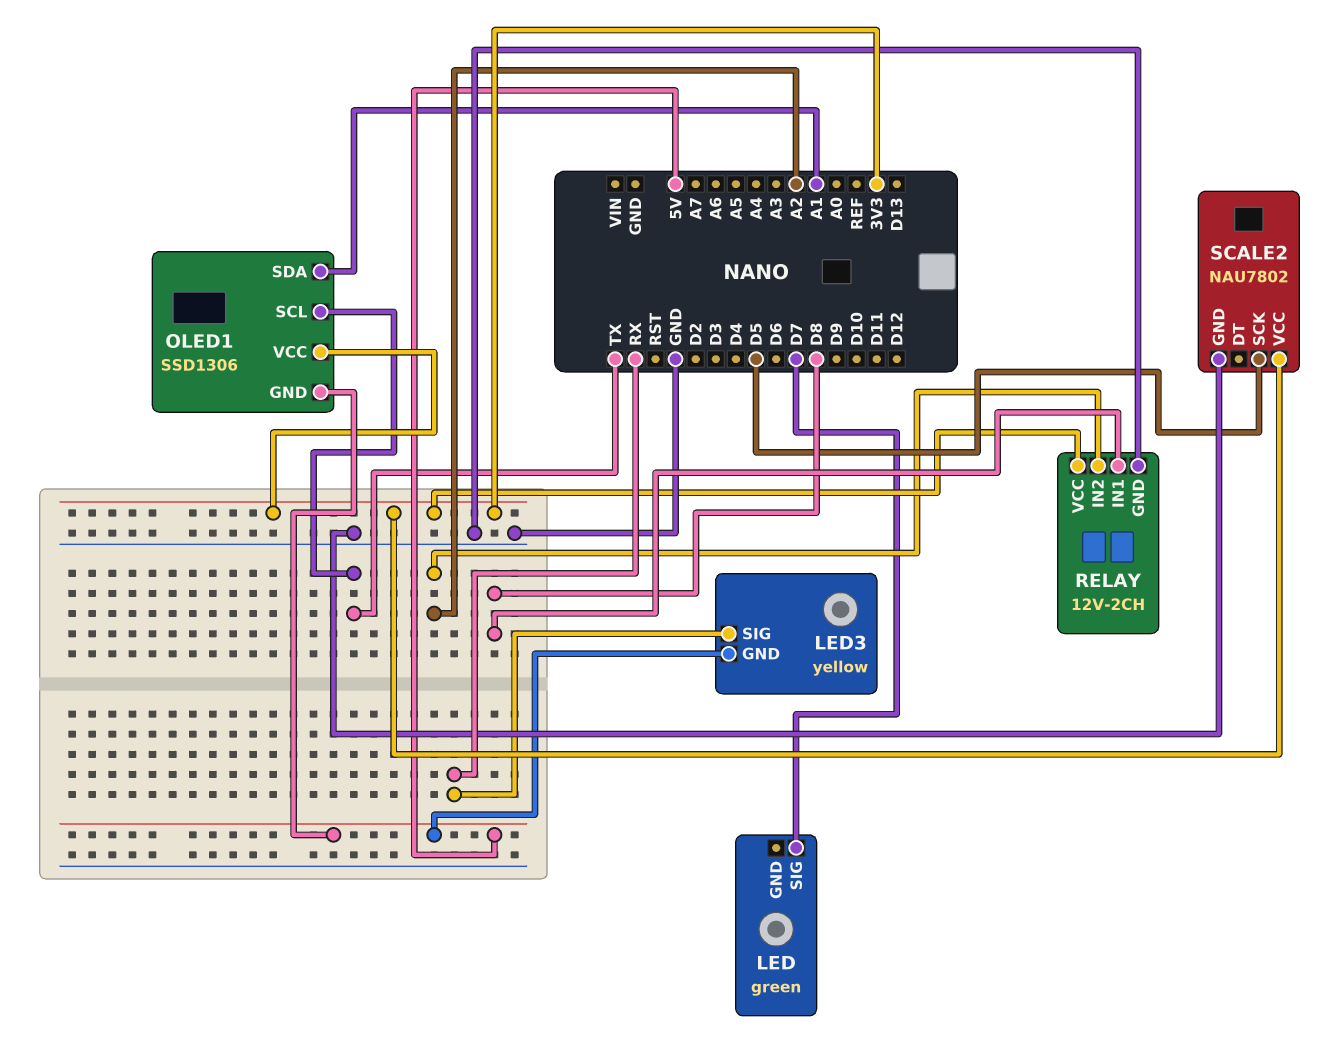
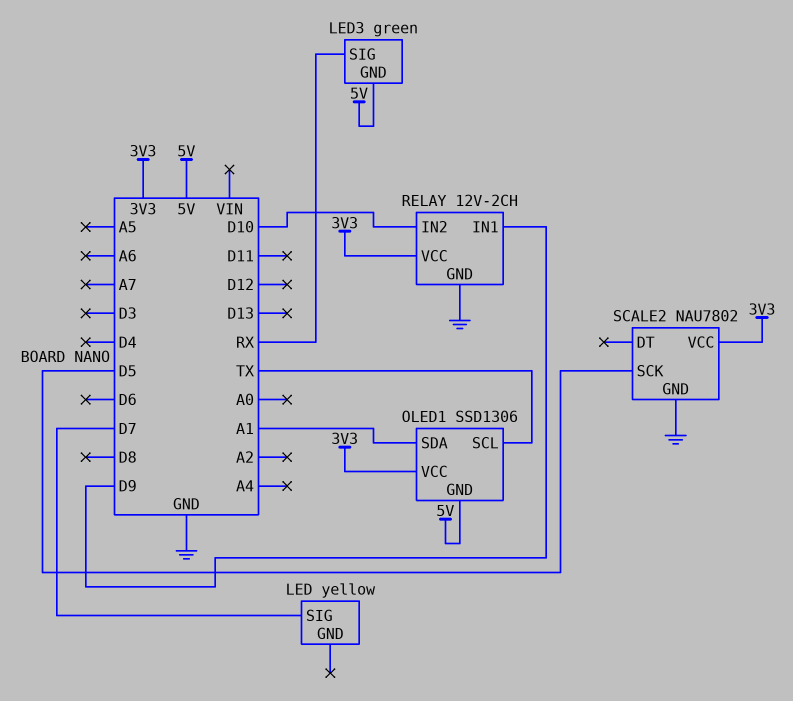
LED: green -> yellow
LED3: yellow -> green
RELAY pin IN1: D8 -> D9
RELAY pin IN2: A2 -> D10

